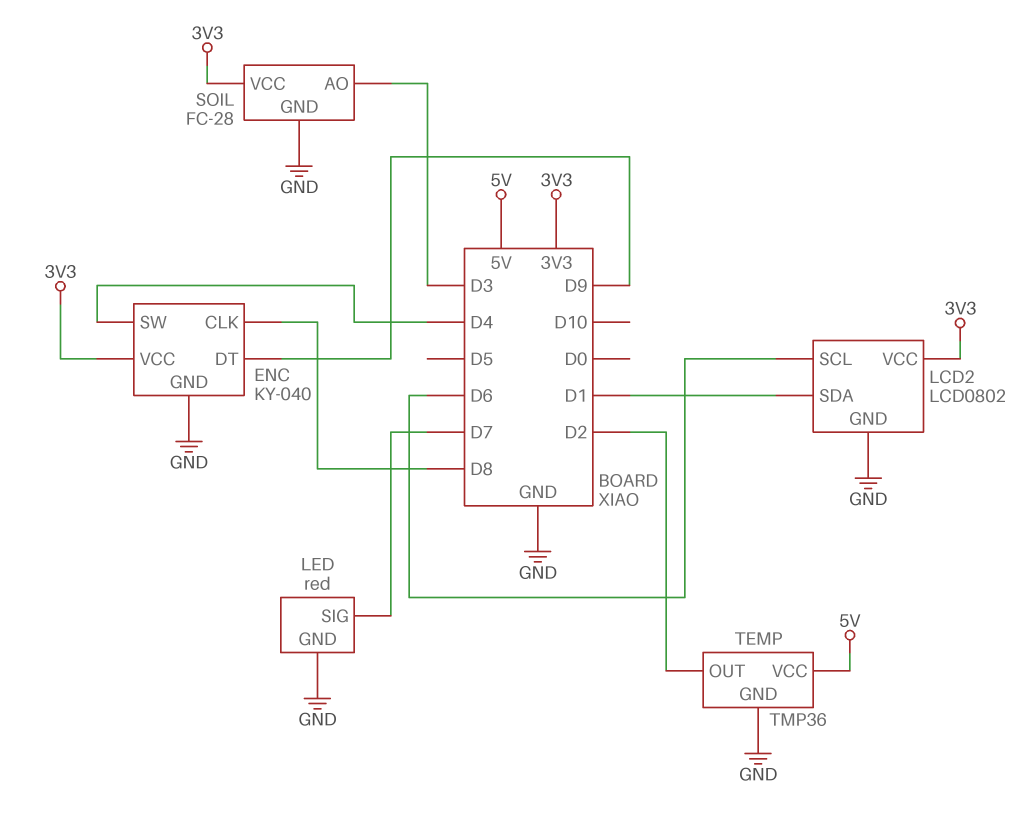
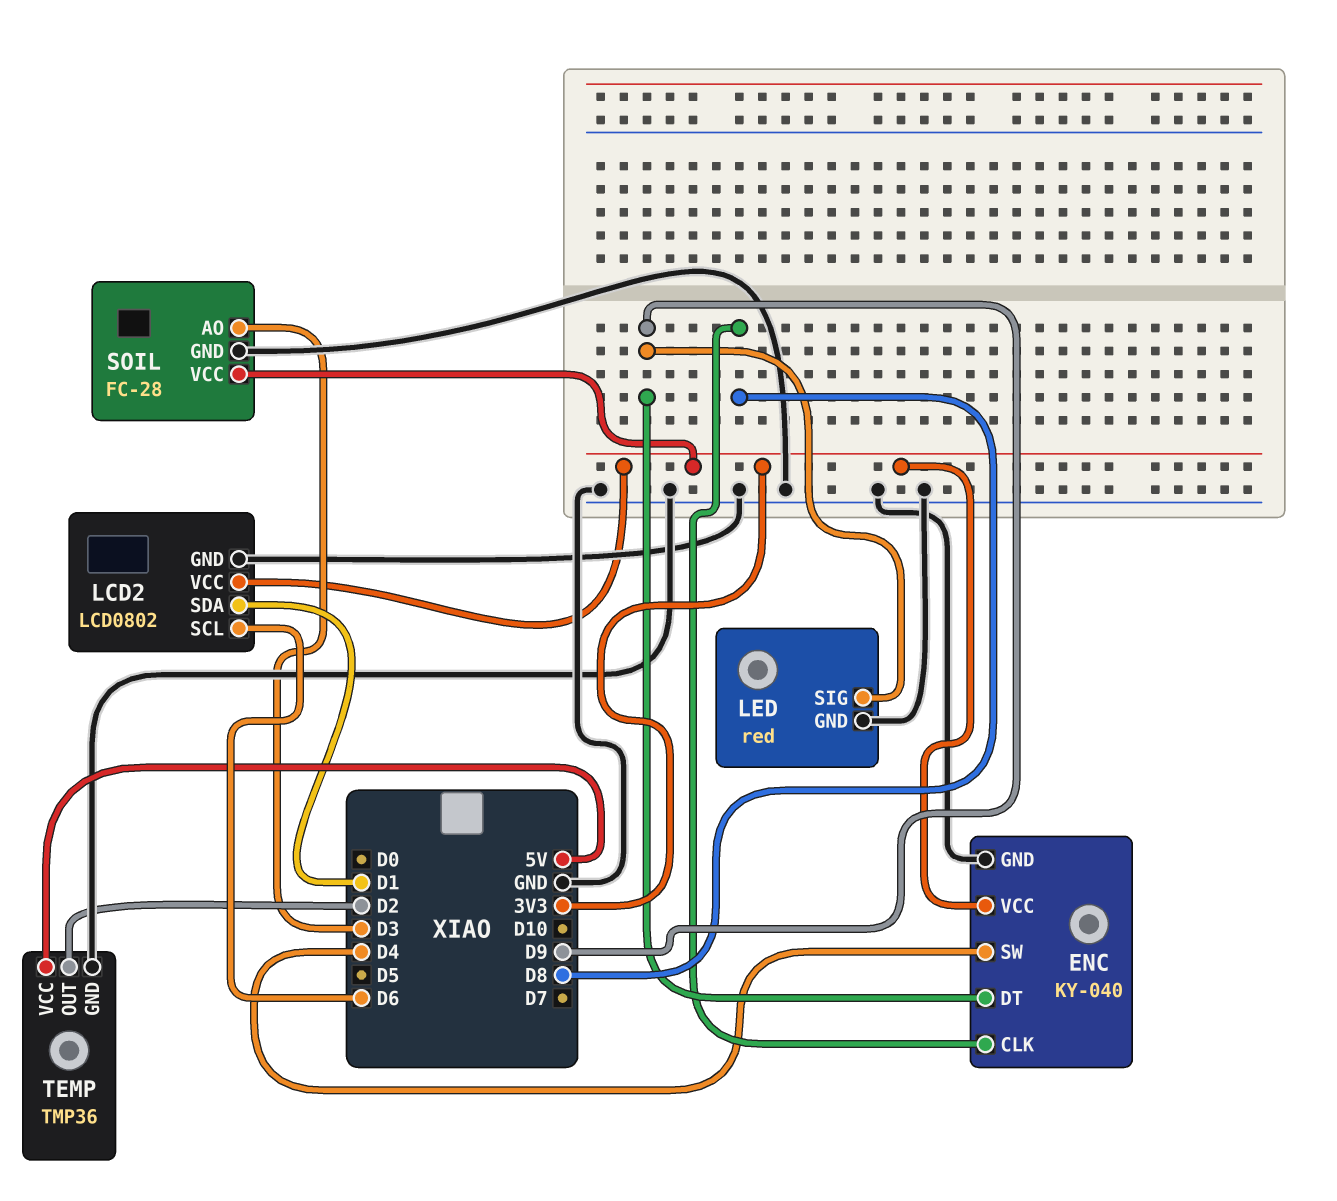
LED pin SIG: D7 -> D9

